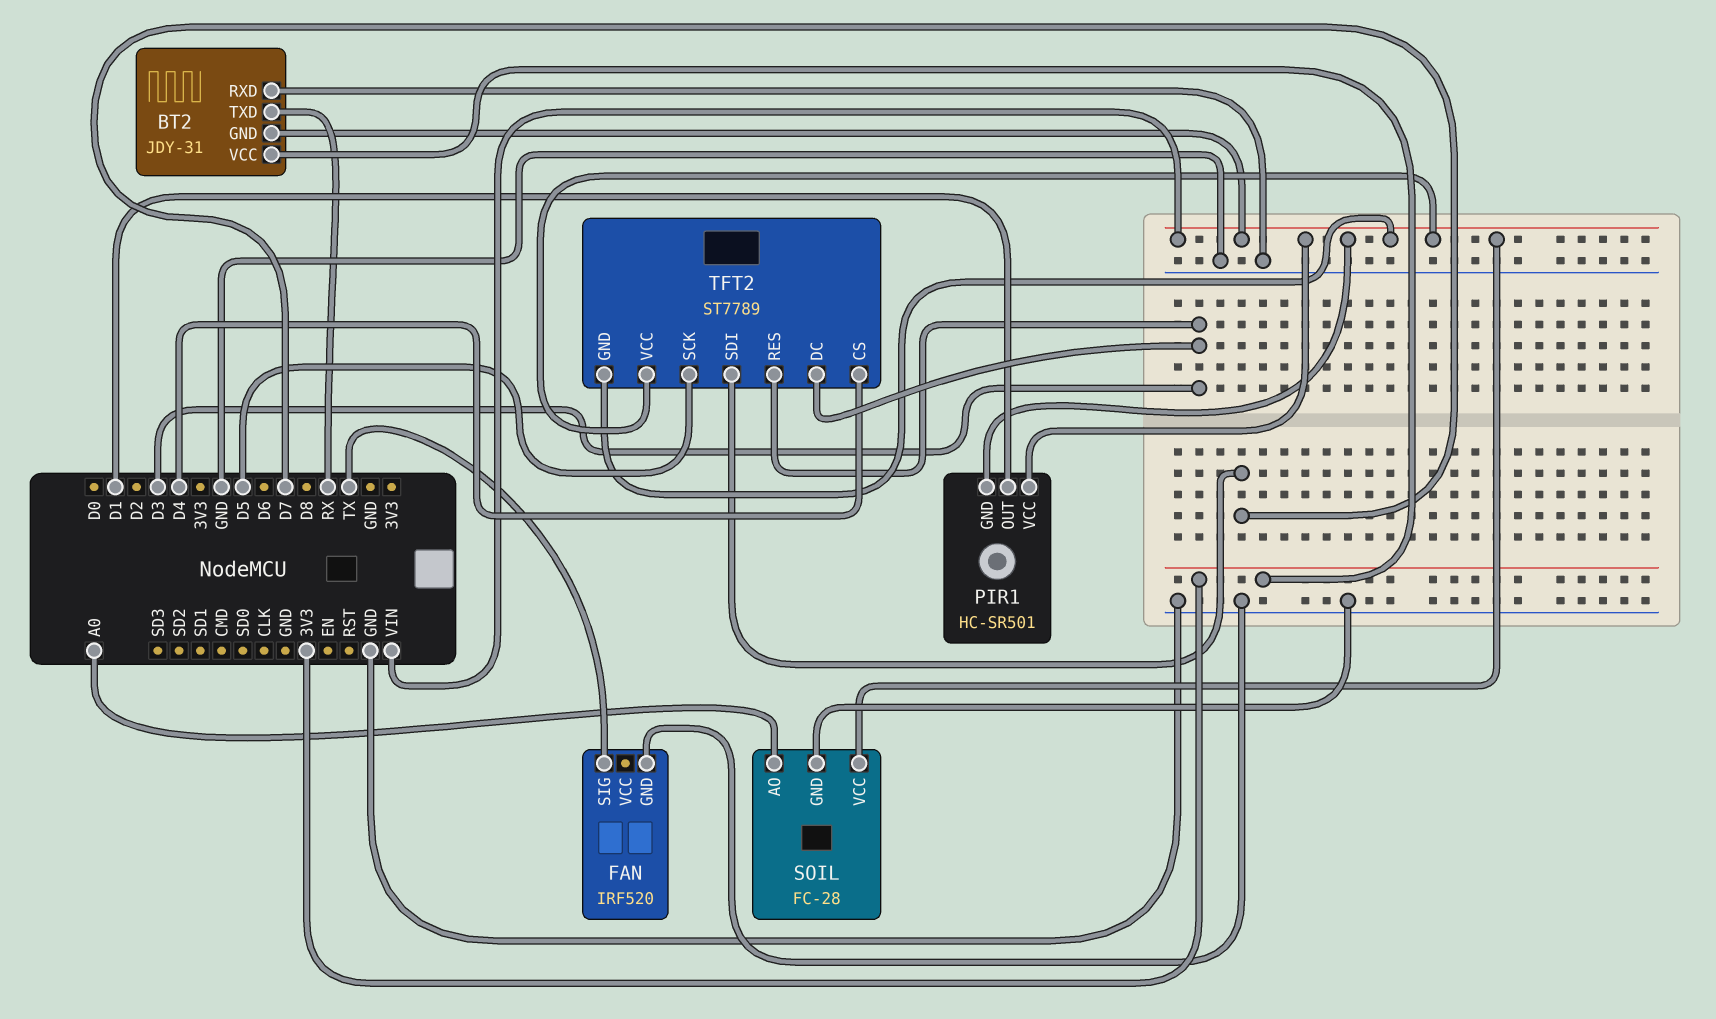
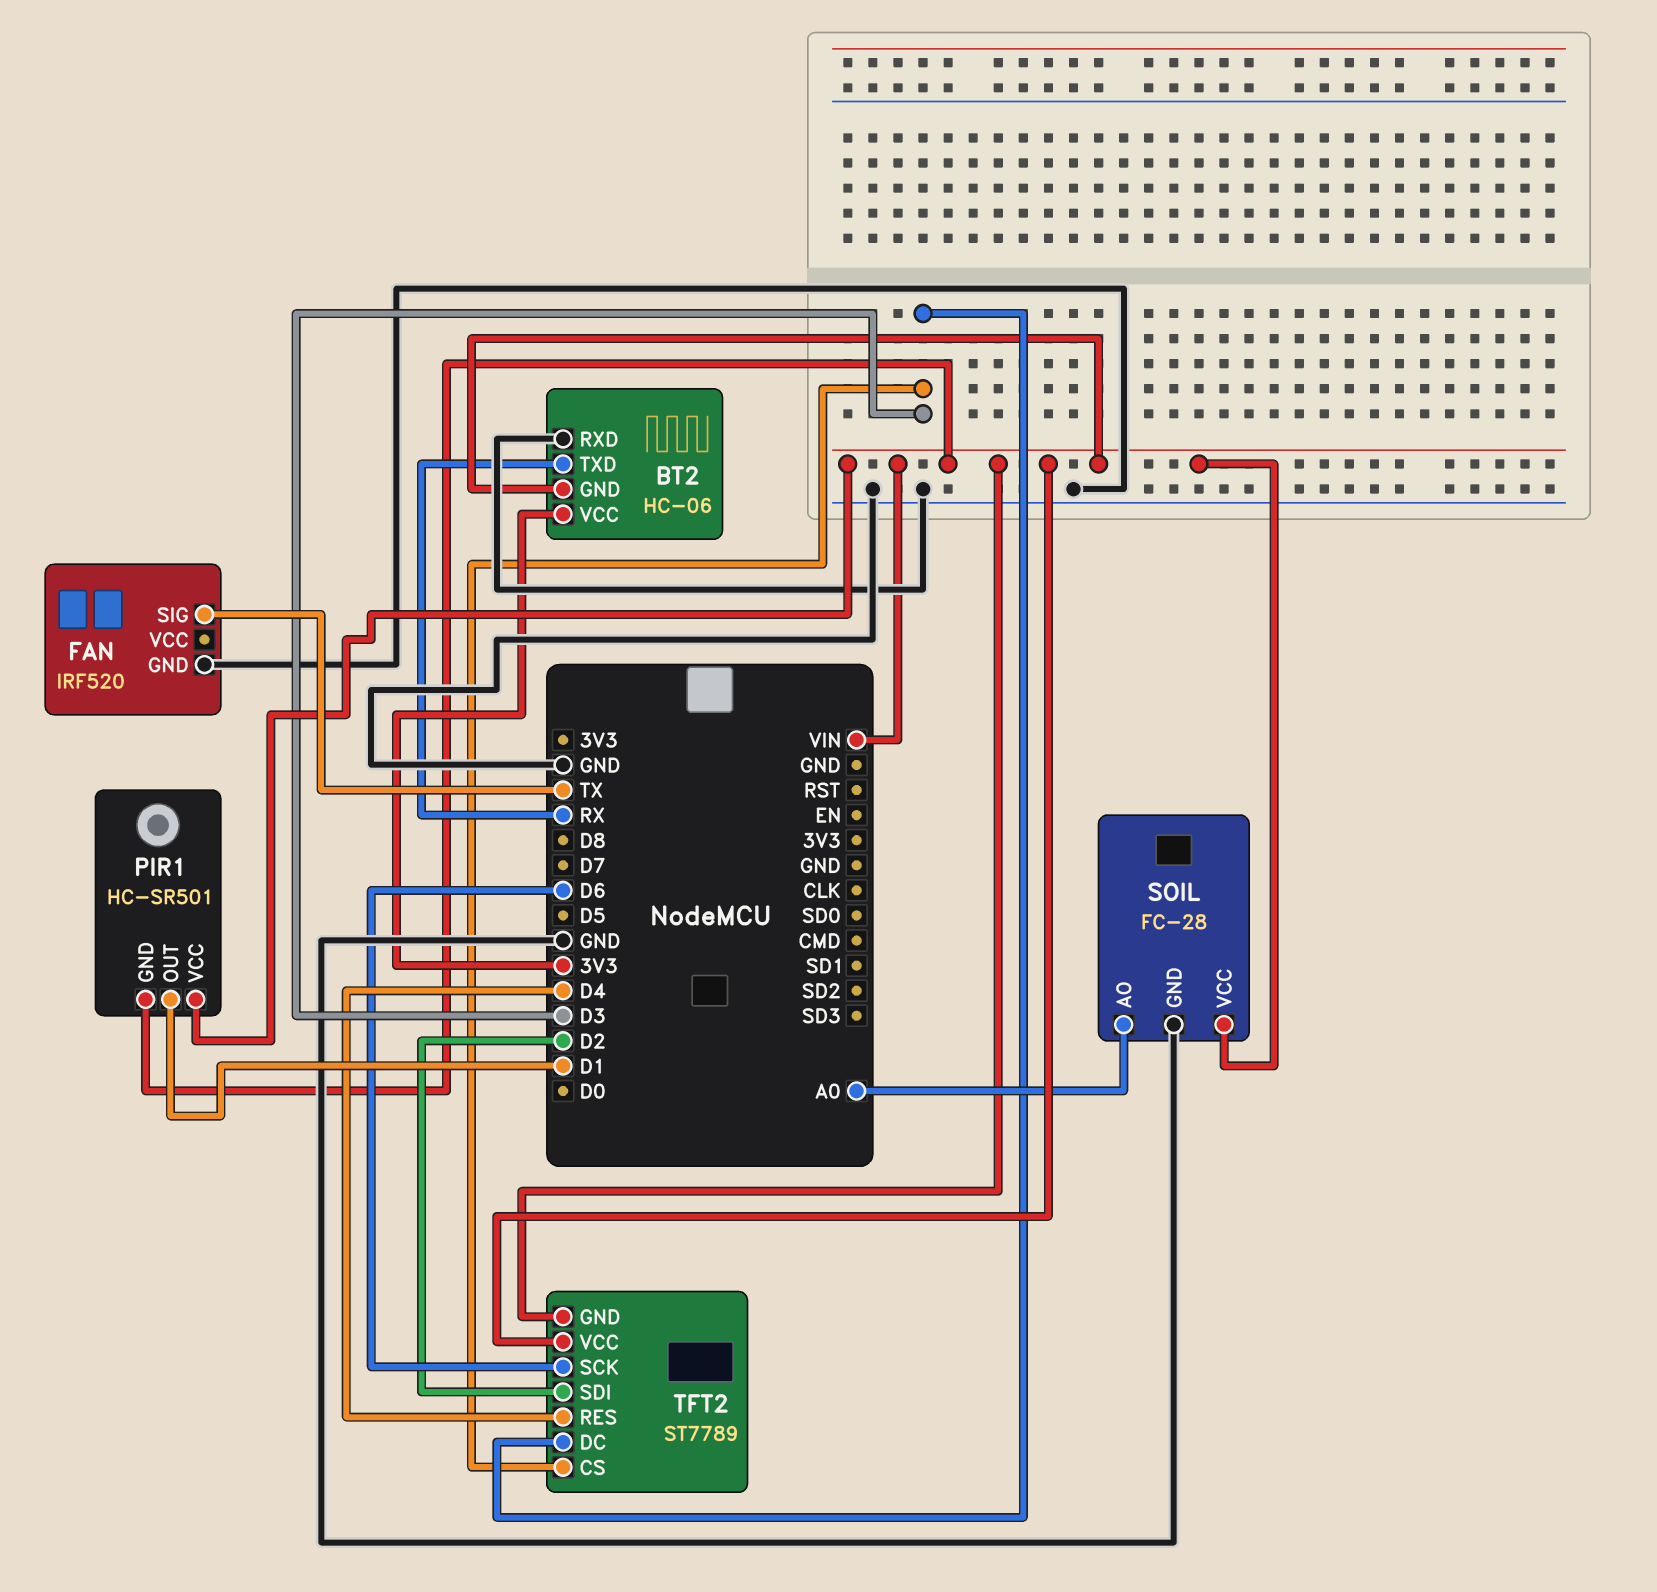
BT2: JDY-31 -> HC-06
TFT2 pin CS: D4 -> D3
TFT2 pin RES: D3 -> D4
TFT2 pin SCK: D5 -> D6
TFT2 pin SDI: D7 -> D2

